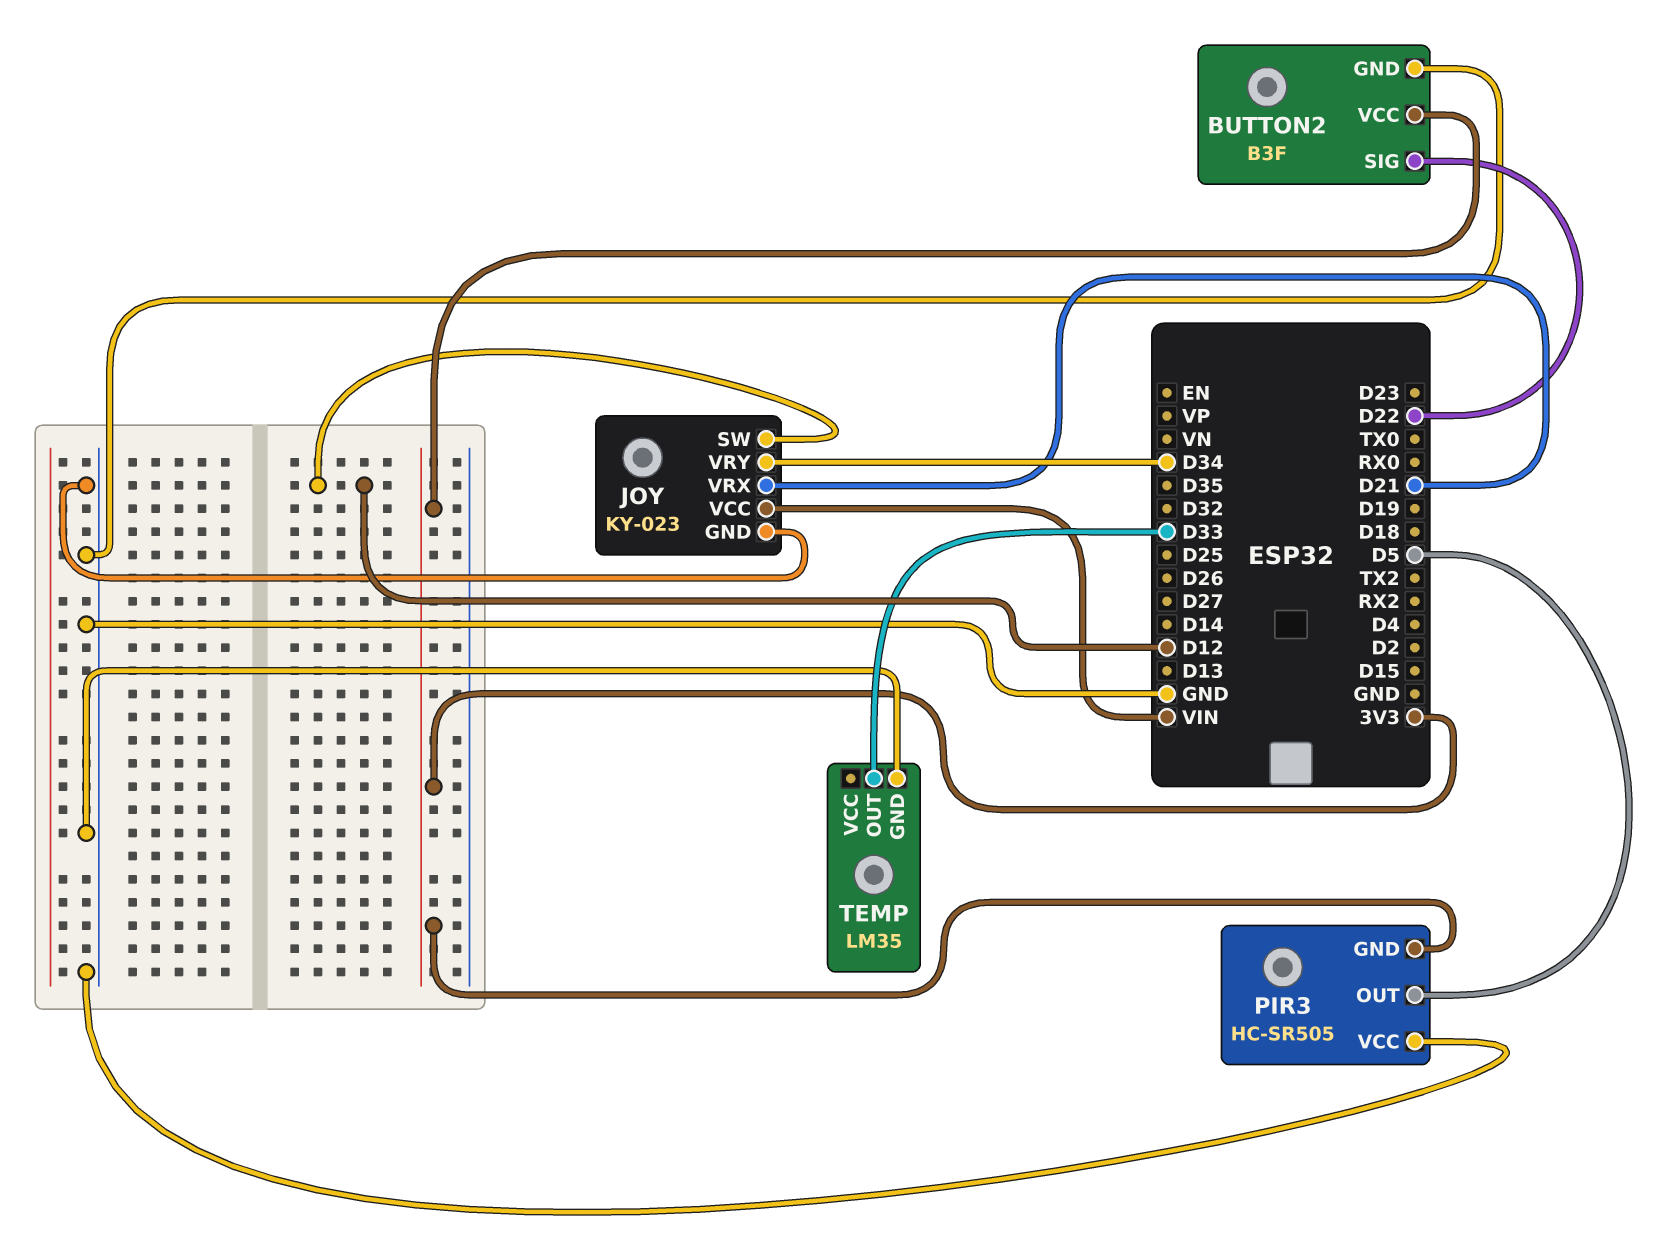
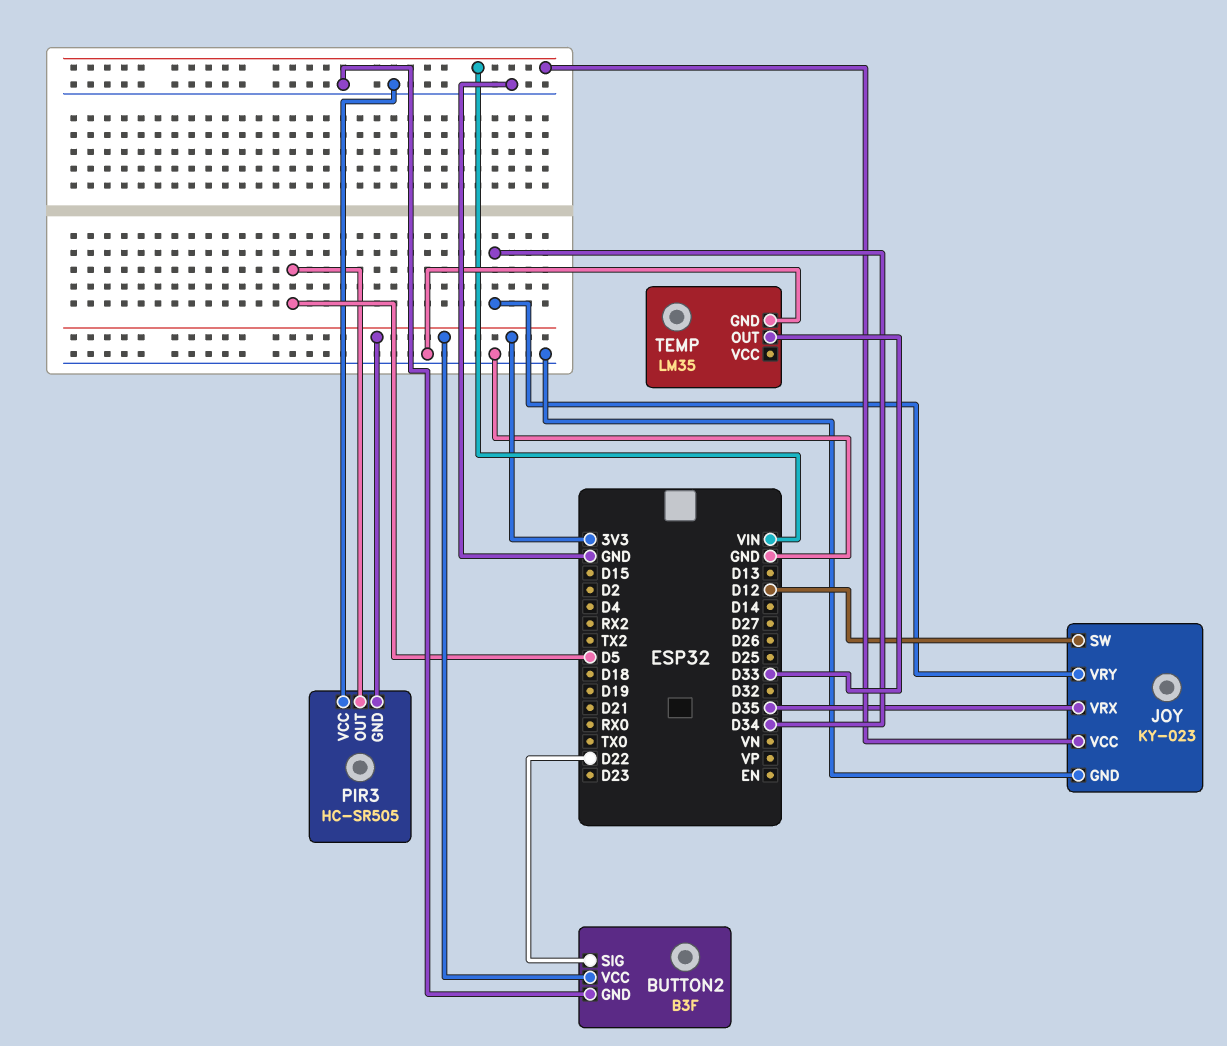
JOY pin VRX: D21 -> D35

